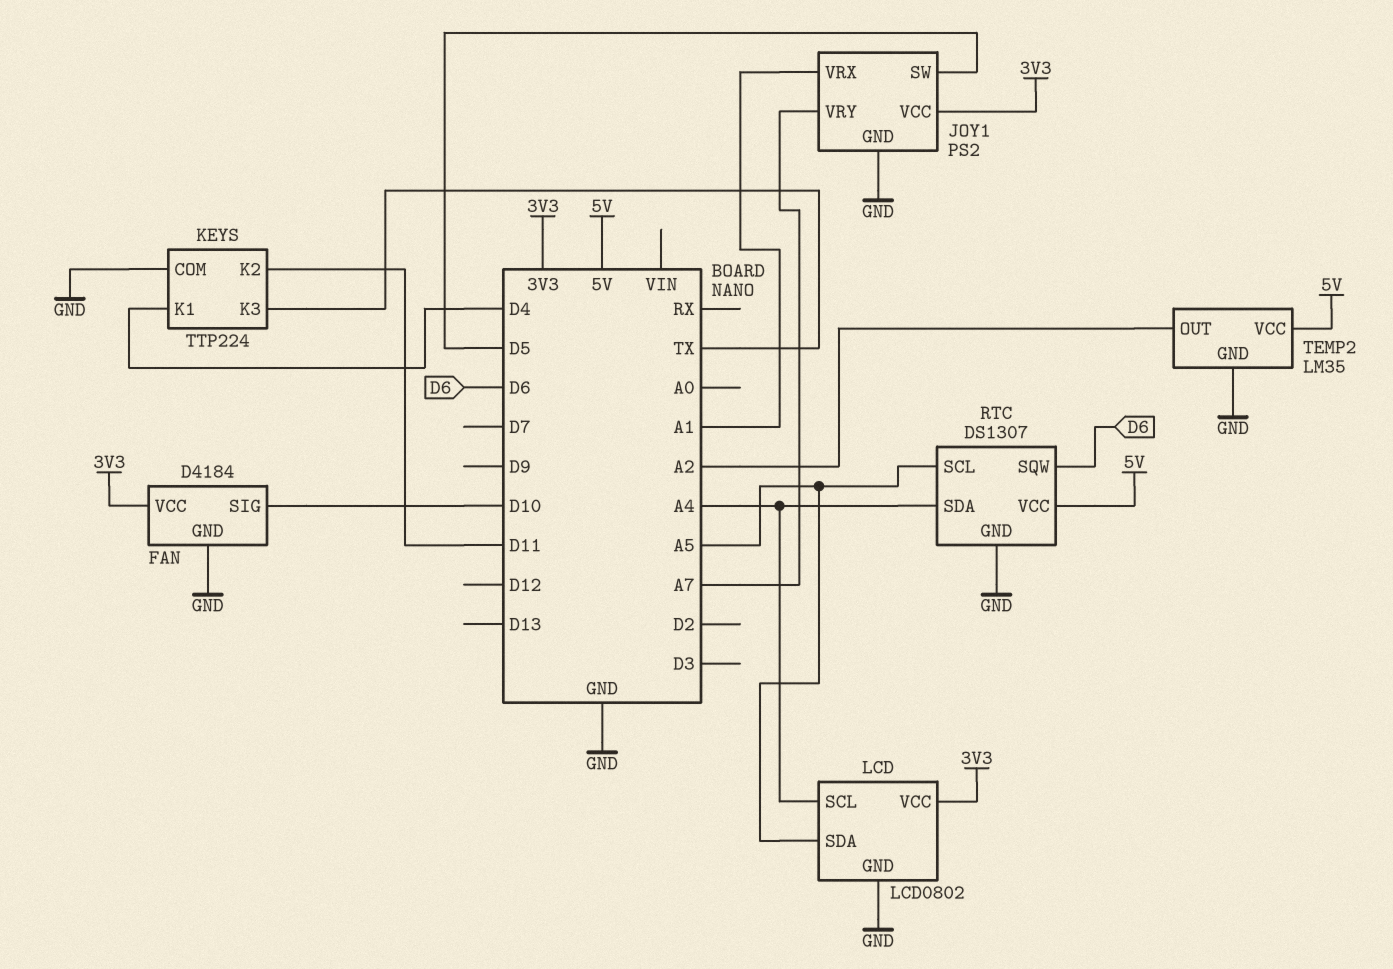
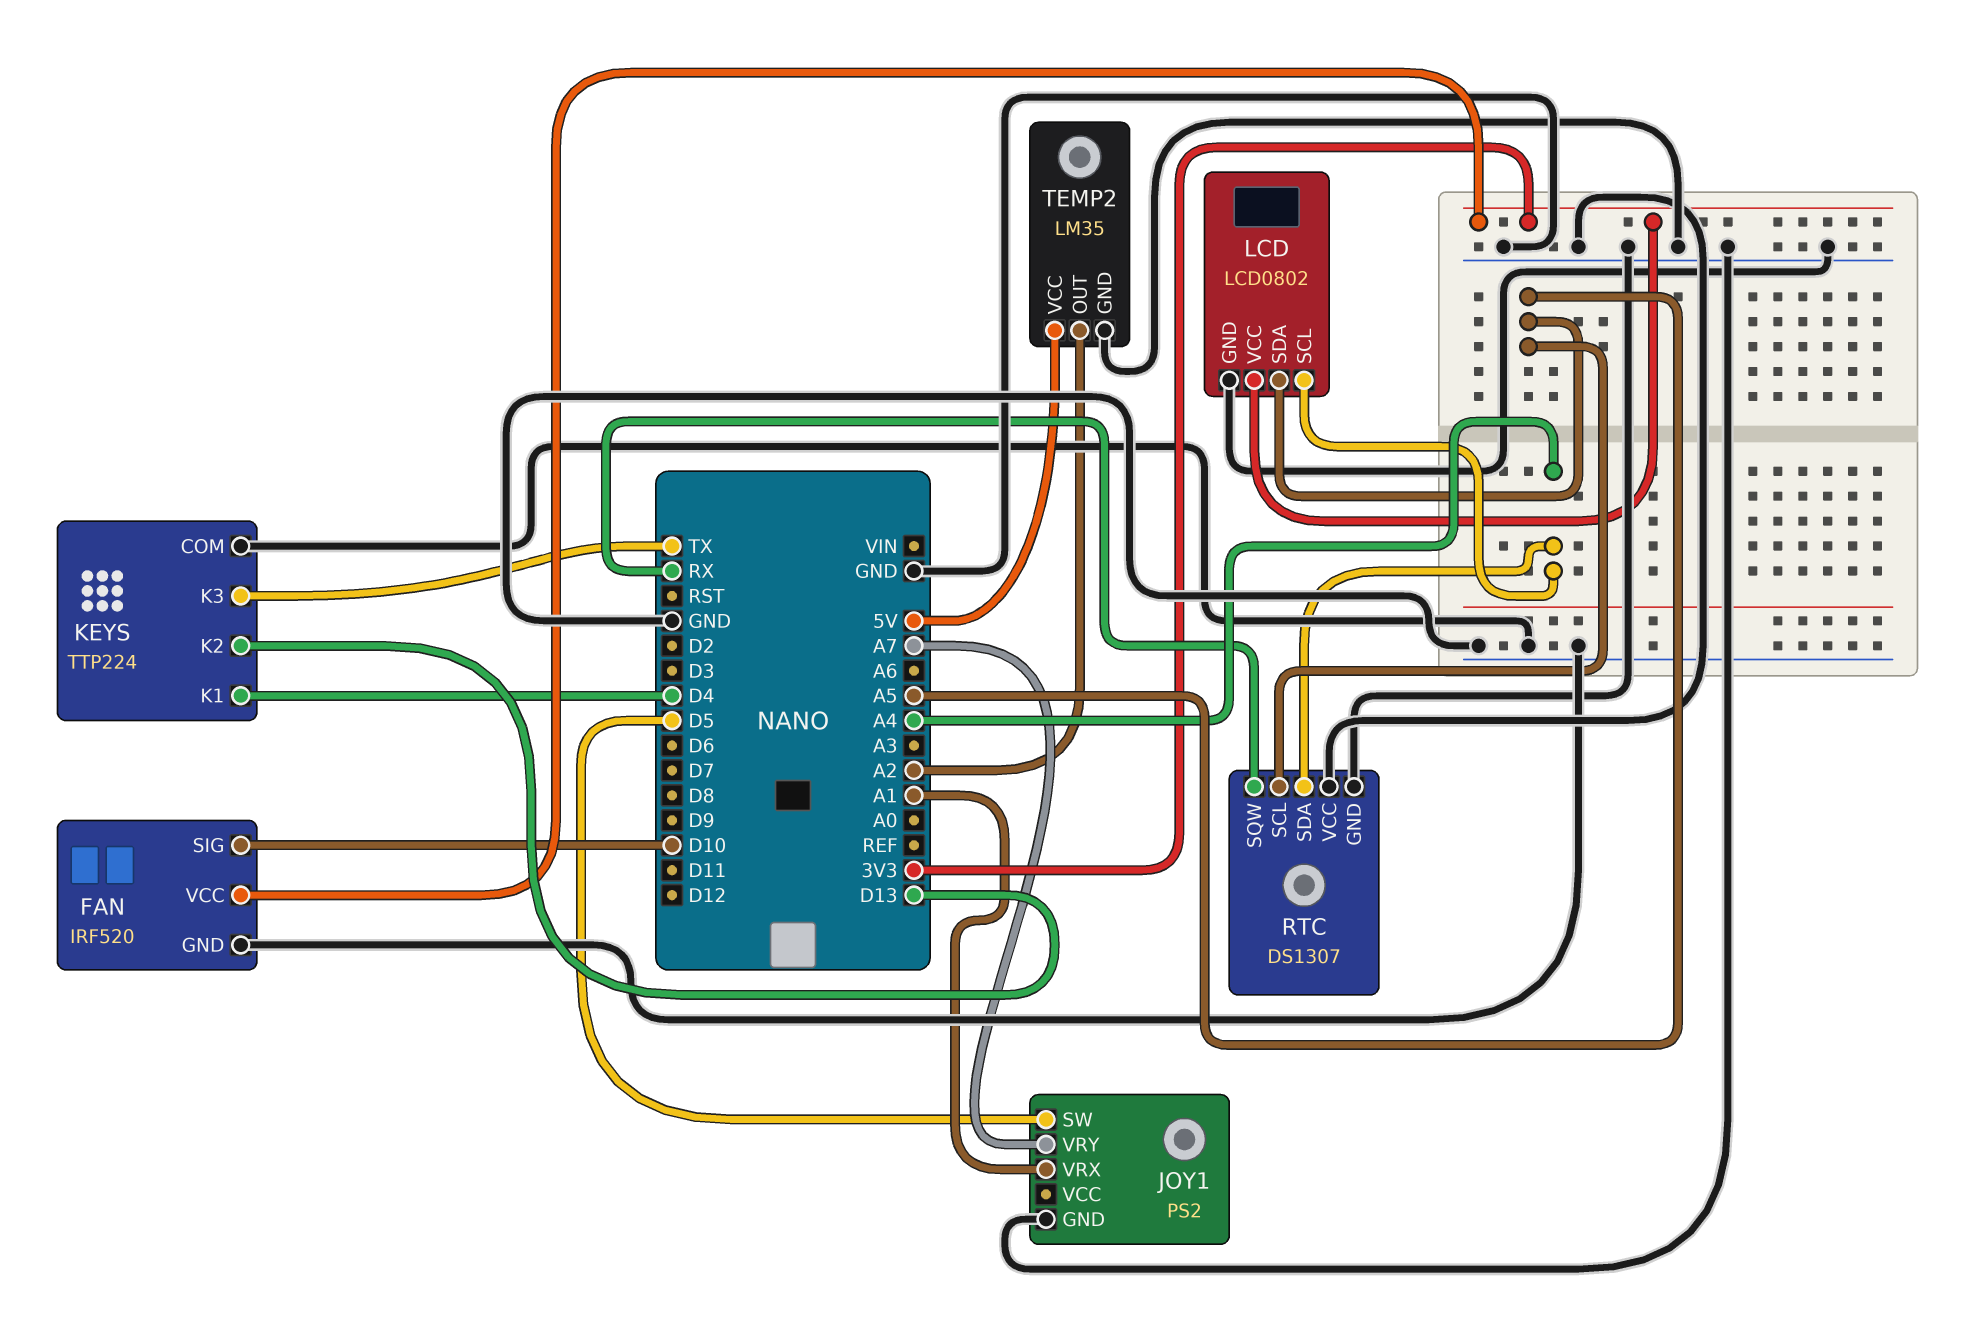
FAN: D4184 -> IRF520
JOY1 pin VCC: 3V3 -> none
KEYS pin K2: D11 -> D13
RTC pin SQW: D6 -> RX
RTC pin VCC: 5V -> GND

